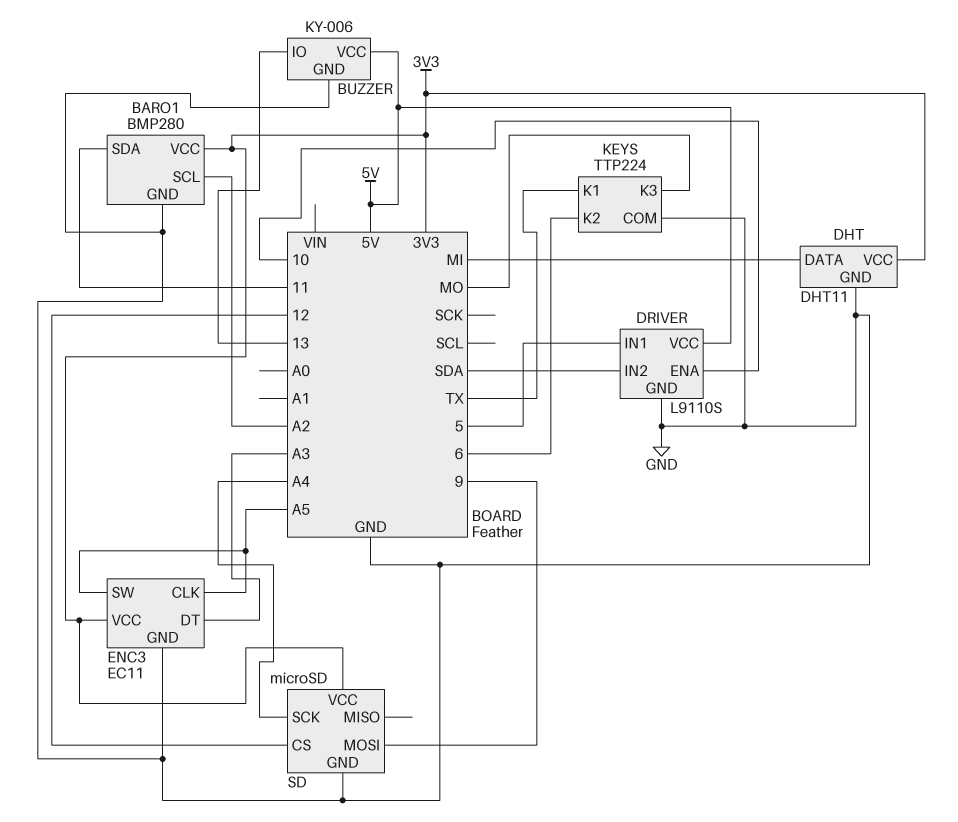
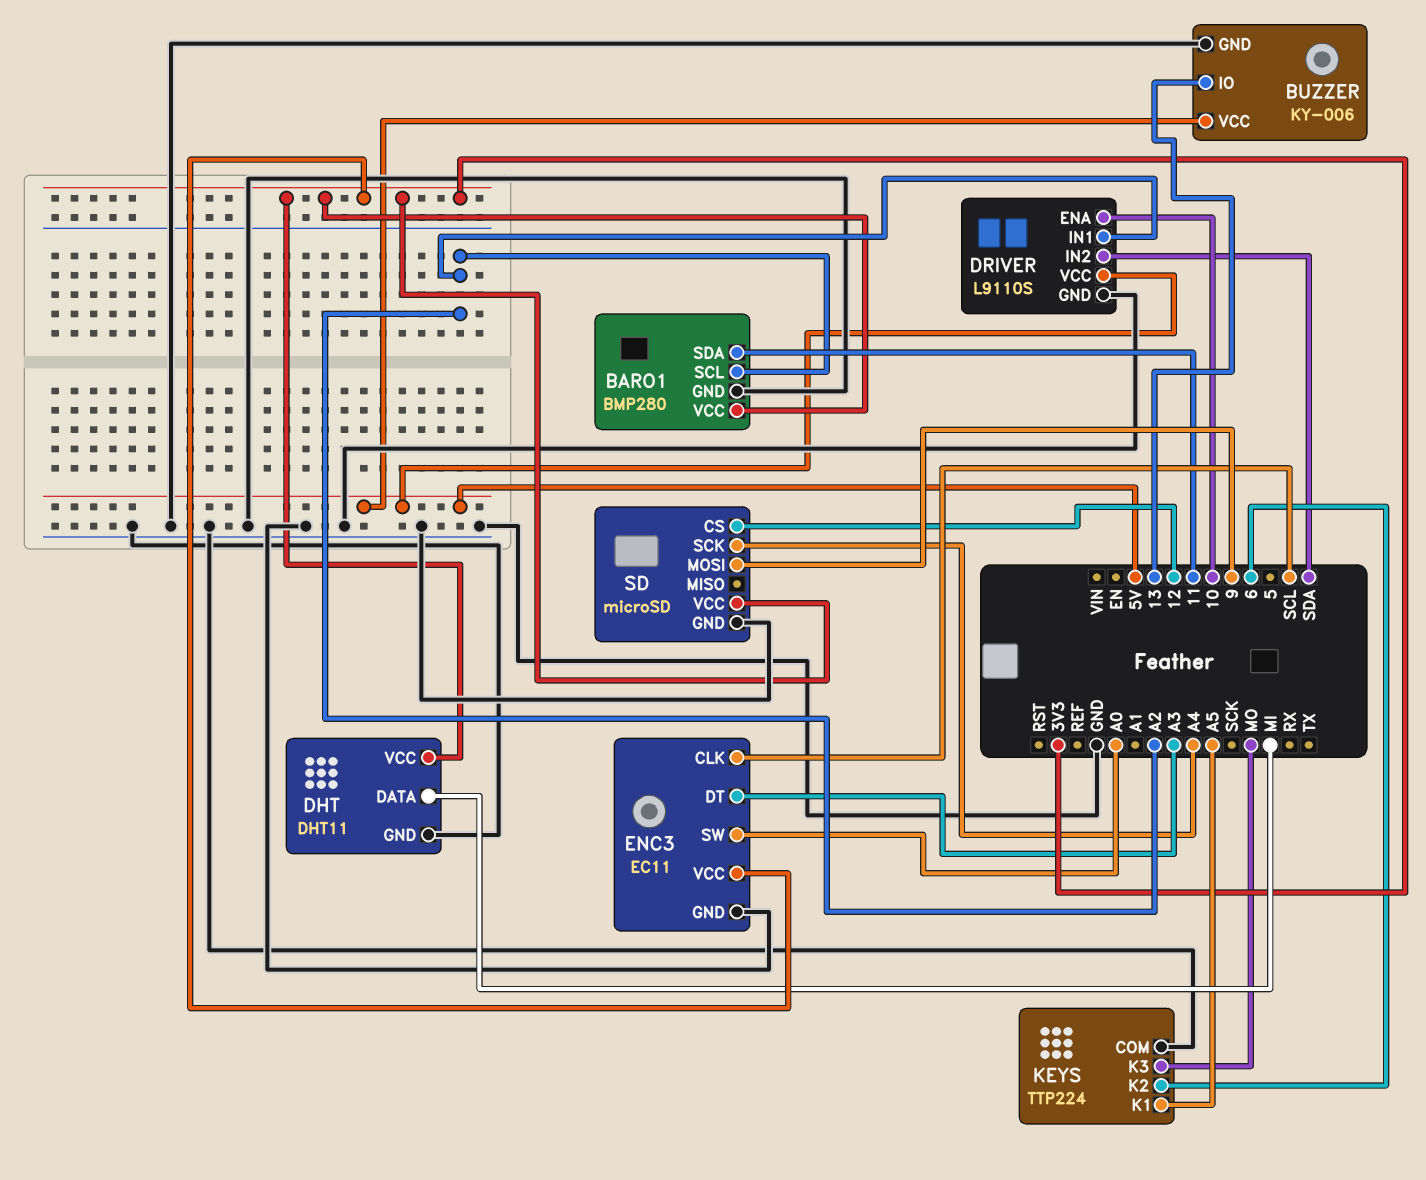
DRIVER pin IN1: 5 -> A2
ENC3 pin CLK: A5 -> SCL
ENC3 pin SW: A5 -> A0
KEYS pin K1: TX -> A5

